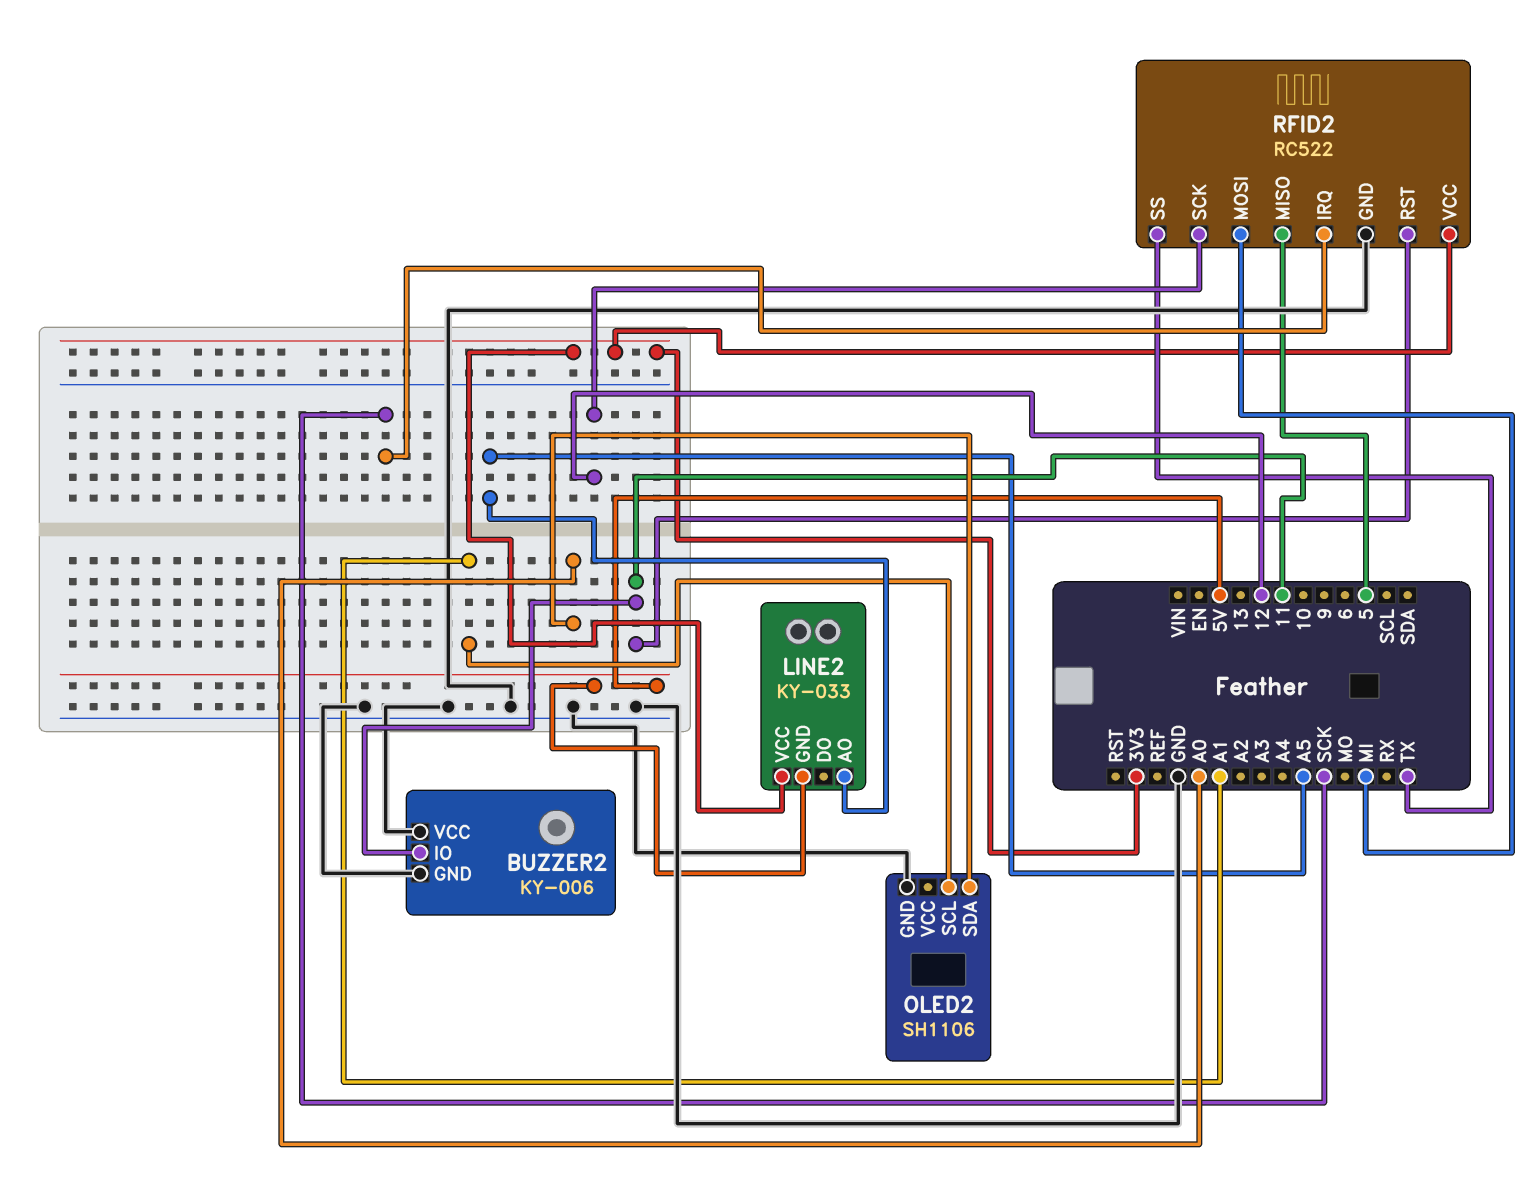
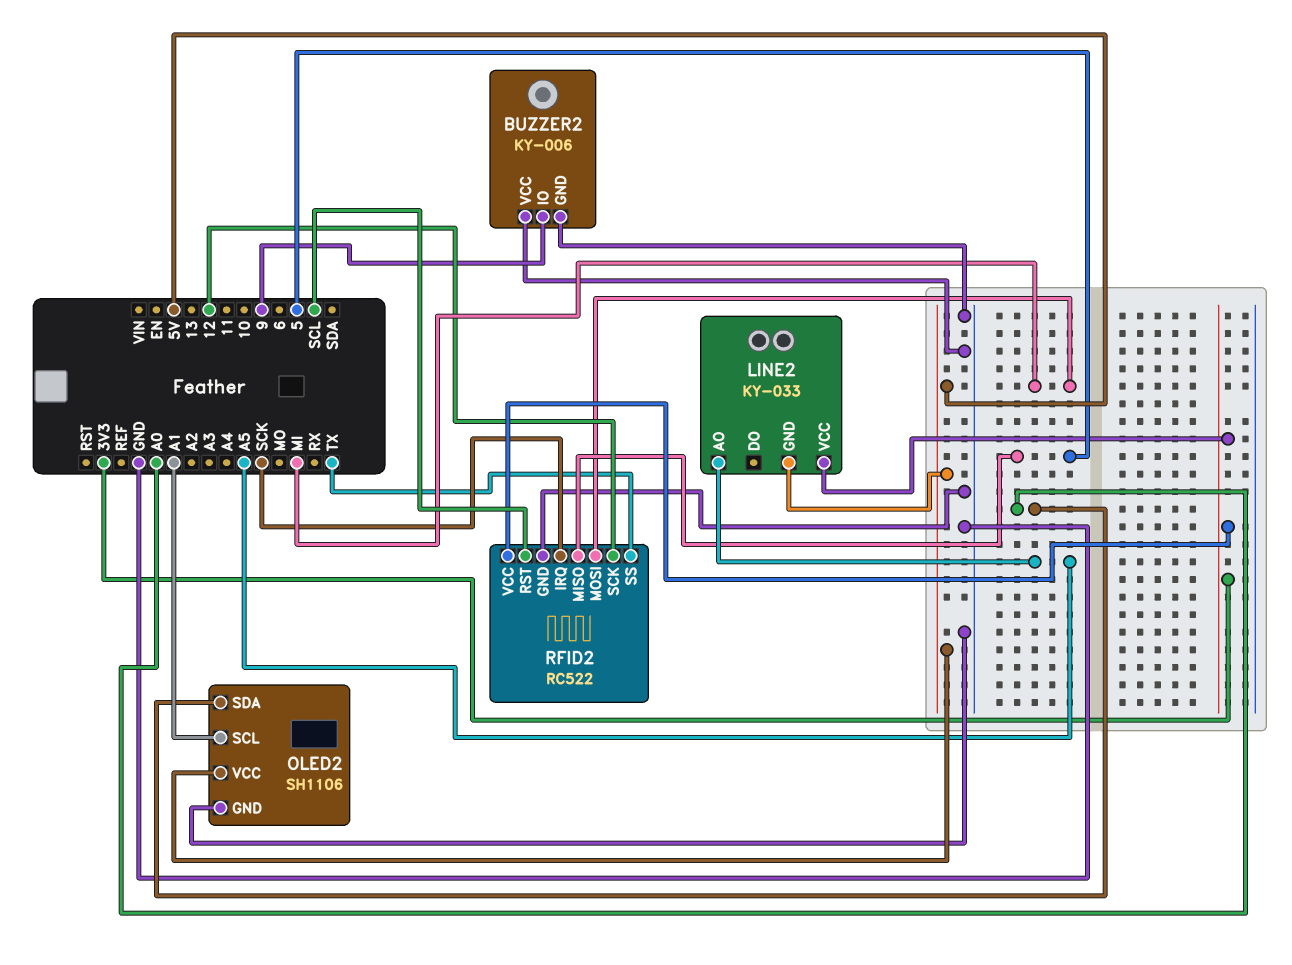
BUZZER2 pin IO: 11 -> 9
OLED2 pin VCC: none -> 5V
RFID2 pin RST: 11 -> SCL

